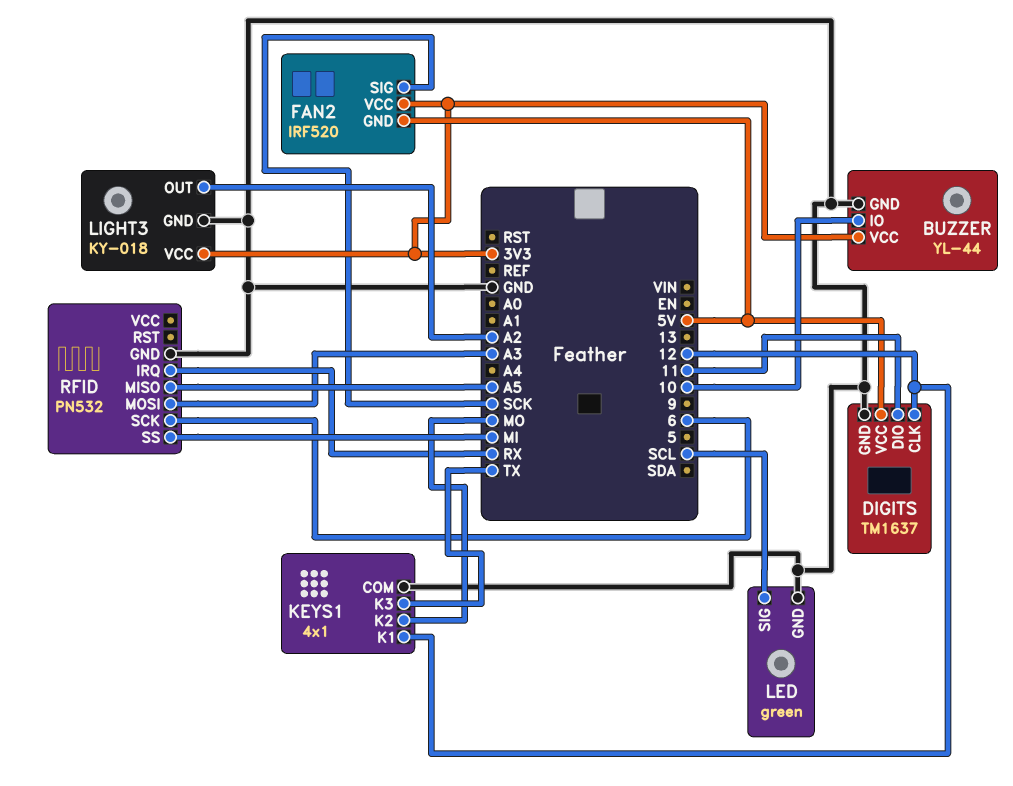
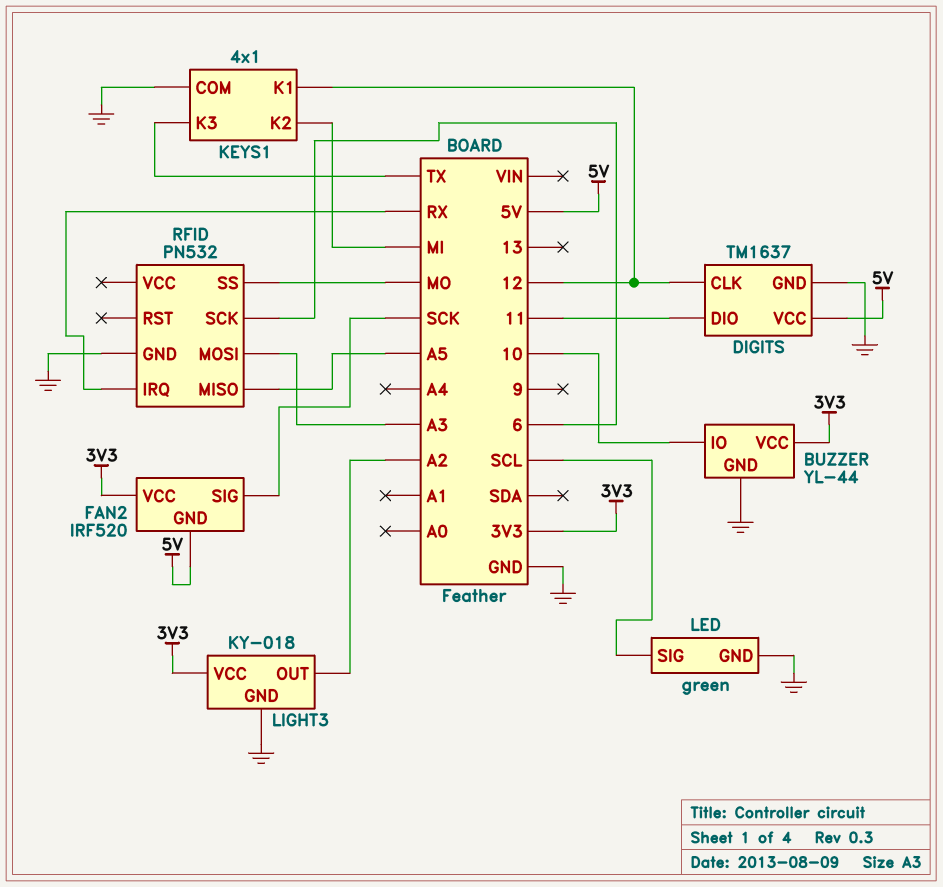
KEYS1 pin K2: MO -> MI
RFID pin SS: MI -> MO

